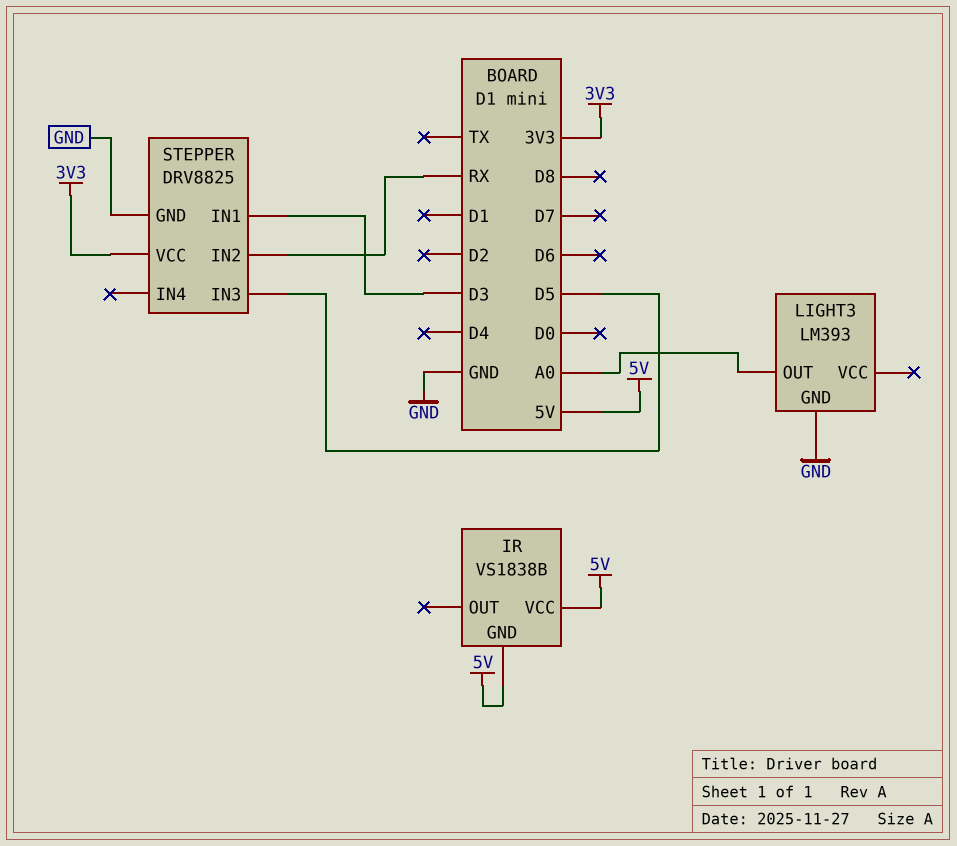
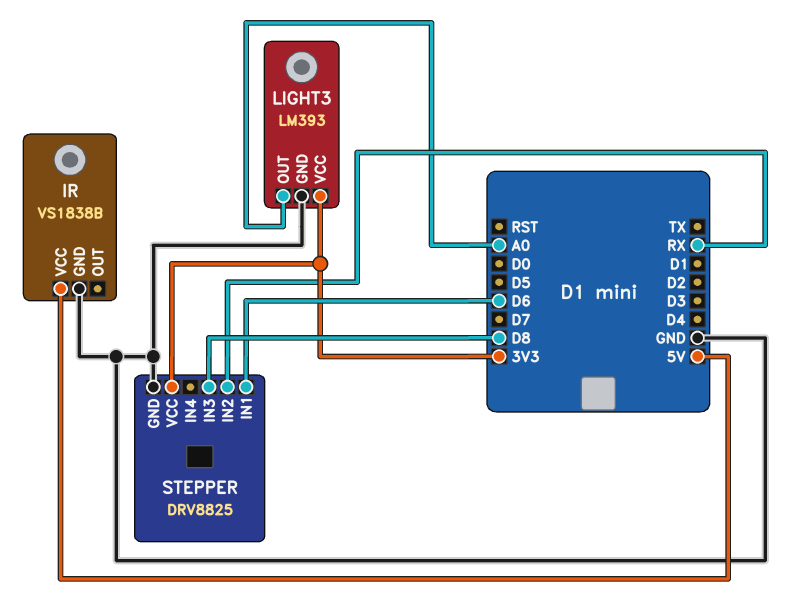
IR pin GND: 5V -> GND
LIGHT3 pin VCC: none -> 3V3
STEPPER pin IN1: D3 -> D6
STEPPER pin IN3: D5 -> D8

